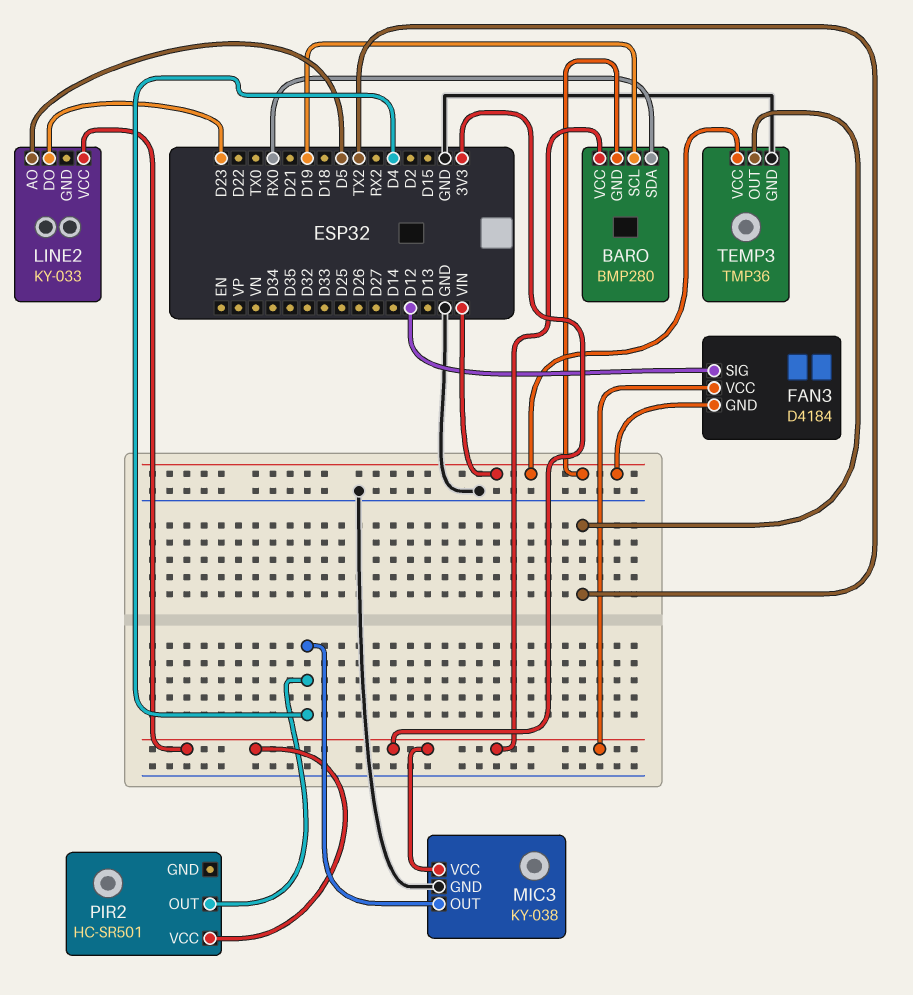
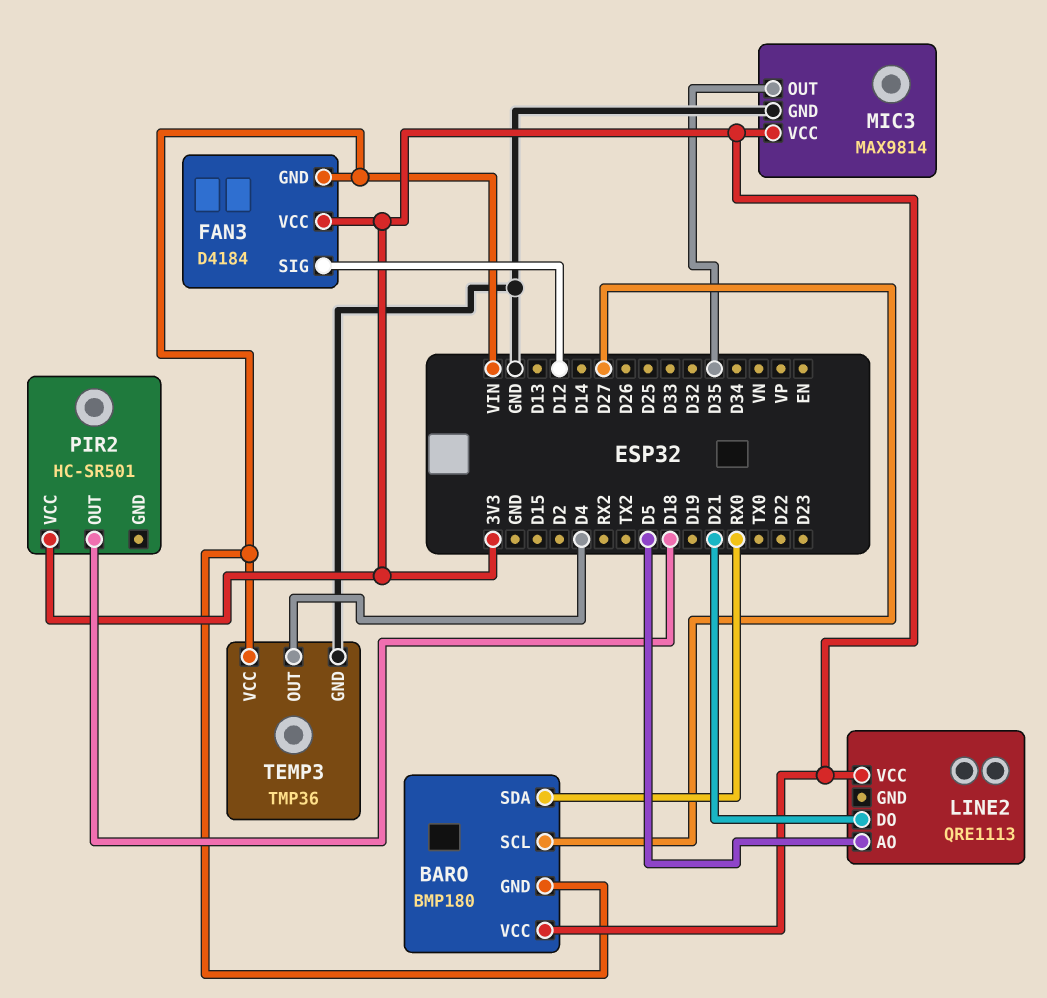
BARO: BMP280 -> BMP180
BARO pin SCL: D19 -> D27
LINE2: KY-033 -> QRE1113
LINE2 pin DO: D23 -> D21
MIC3: KY-038 -> MAX9814
MIC3 pin OUT: D4 -> D35
PIR2 pin OUT: D4 -> D18
TEMP3 pin OUT: TX2 -> D4

